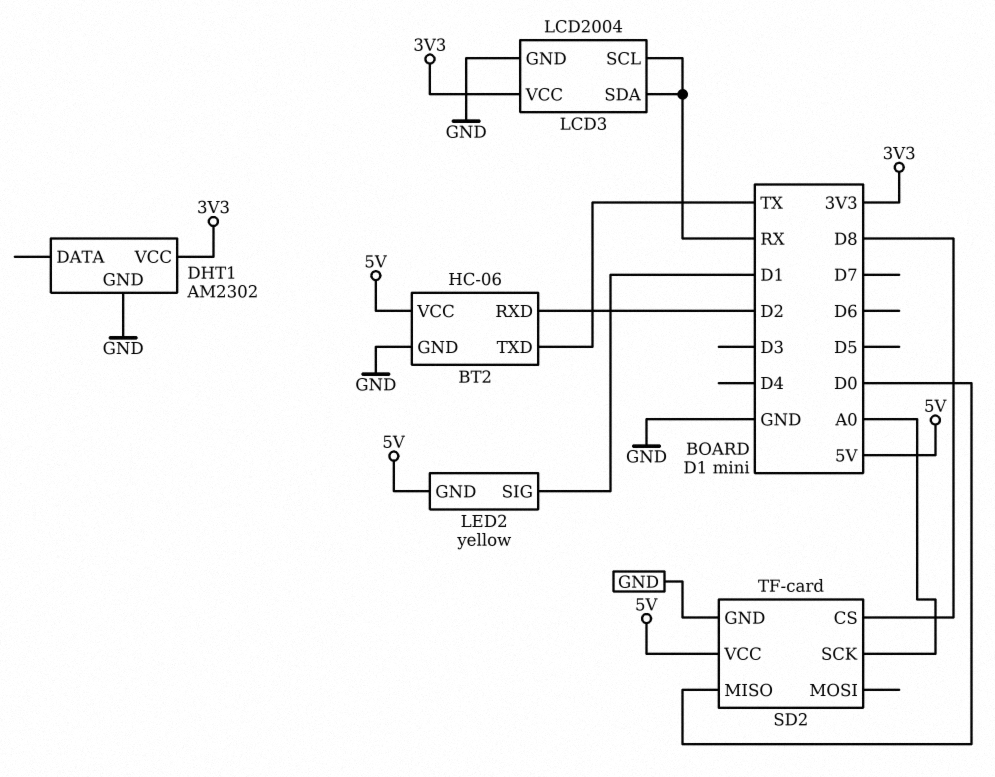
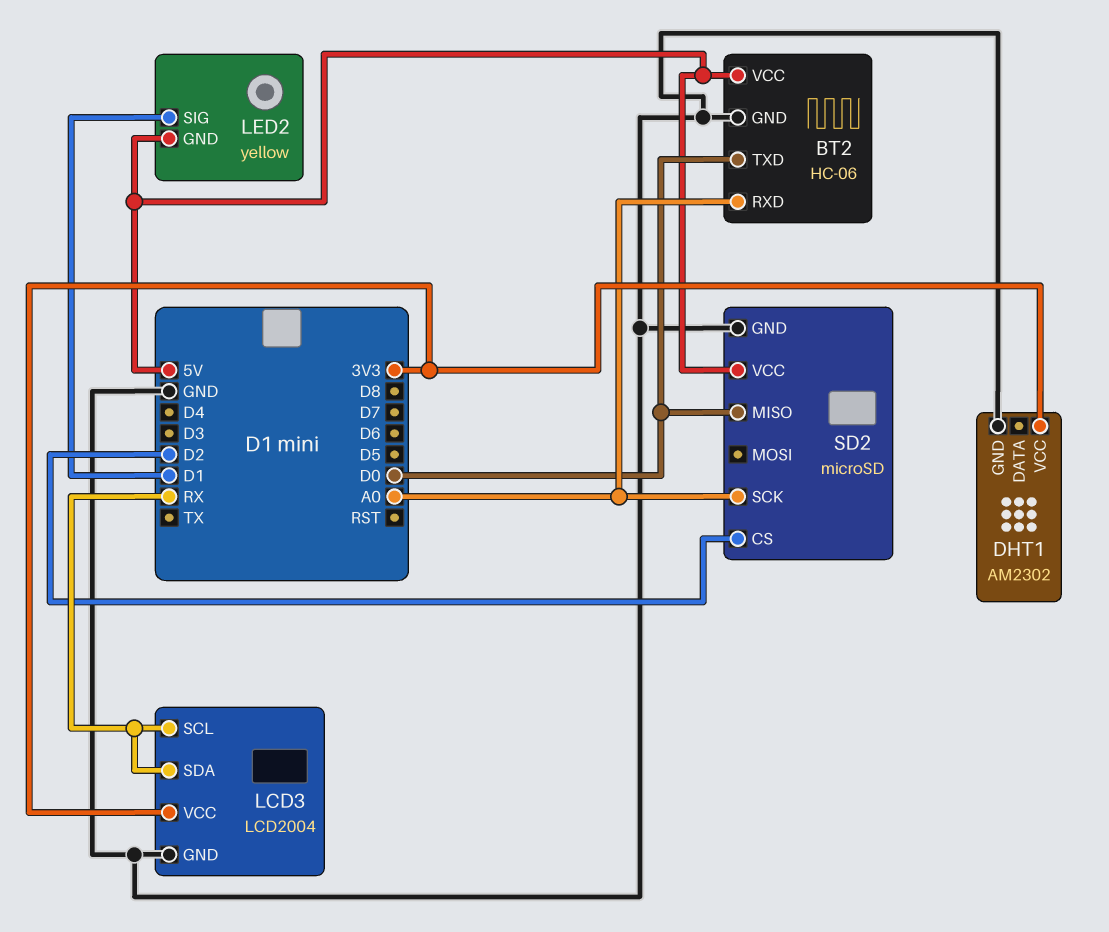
BT2 pin RXD: D2 -> A0
BT2 pin TXD: TX -> D0
SD2: TF-card -> microSD
SD2 pin CS: D8 -> D2

